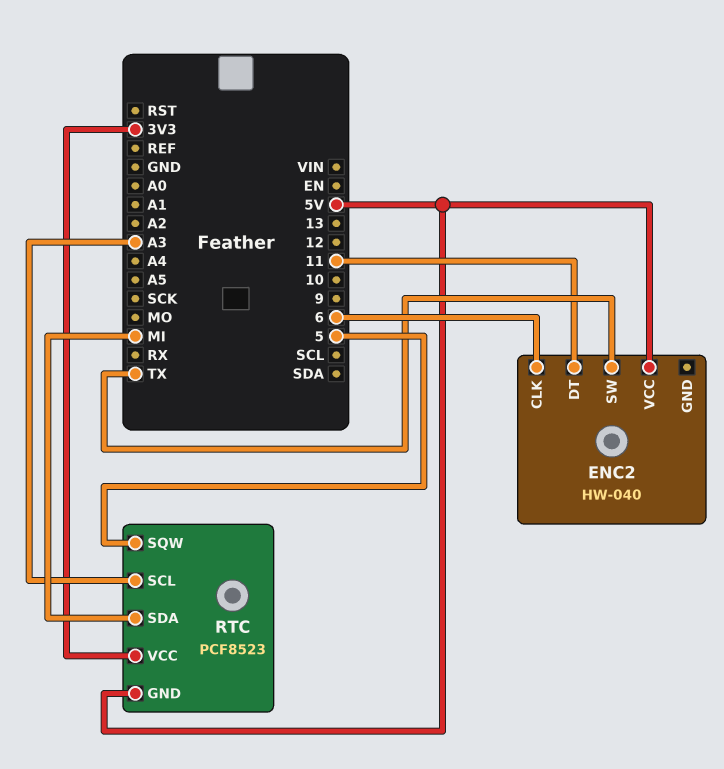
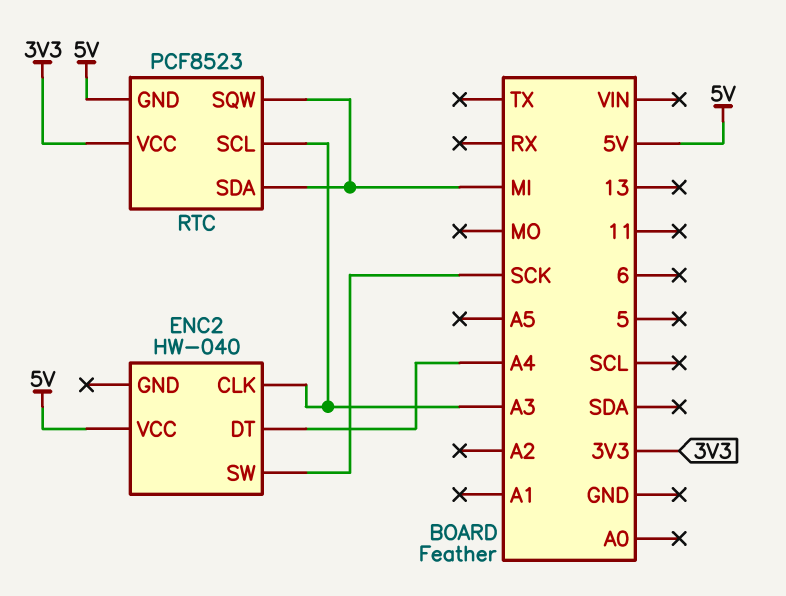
ENC2 pin CLK: 6 -> A3
ENC2 pin DT: 11 -> A4
ENC2 pin SW: TX -> SCK
RTC pin SQW: 5 -> MI

